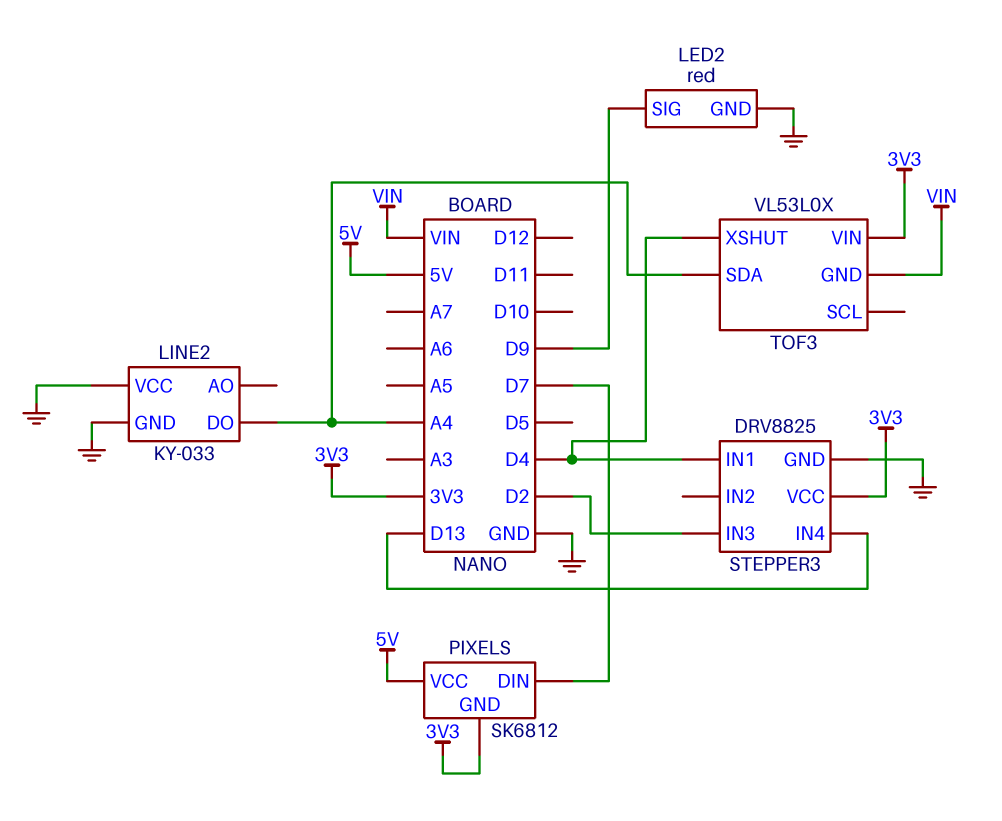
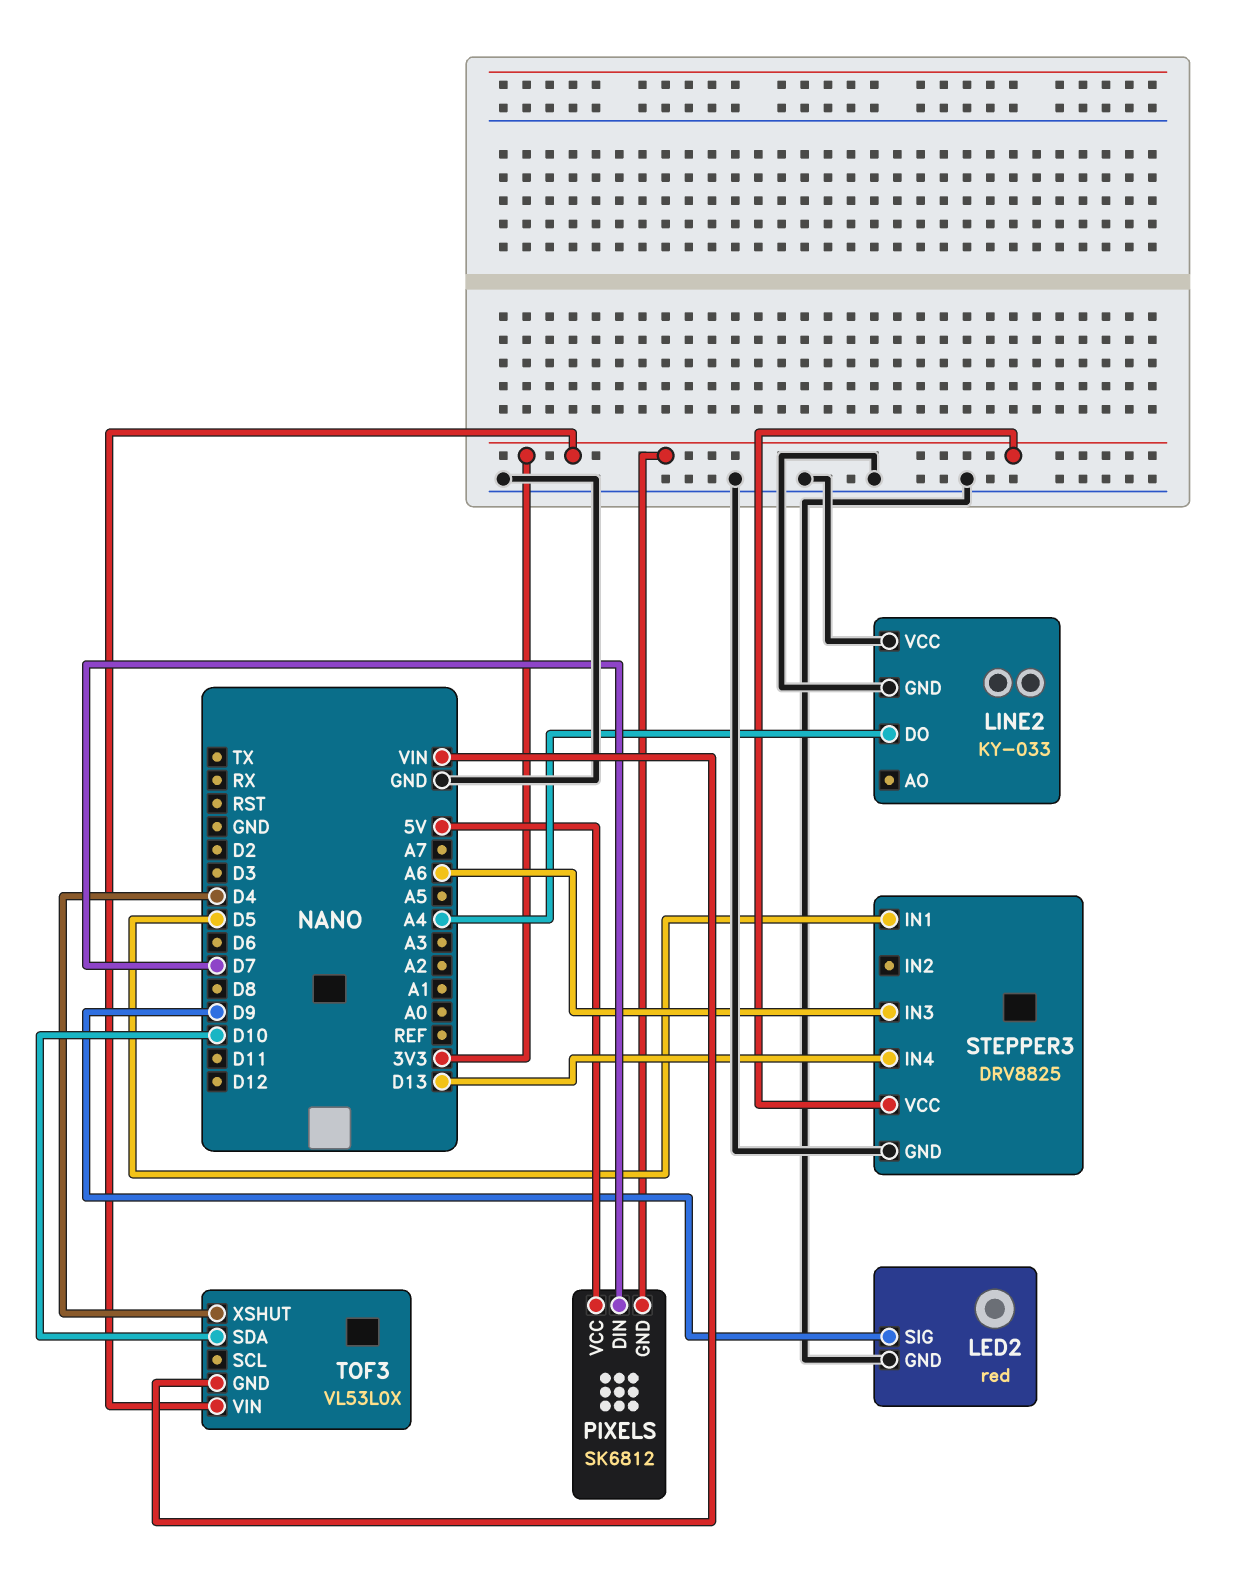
STEPPER3 pin IN1: D4 -> D5
STEPPER3 pin IN3: D2 -> A6
TOF3 pin SDA: A4 -> D10

